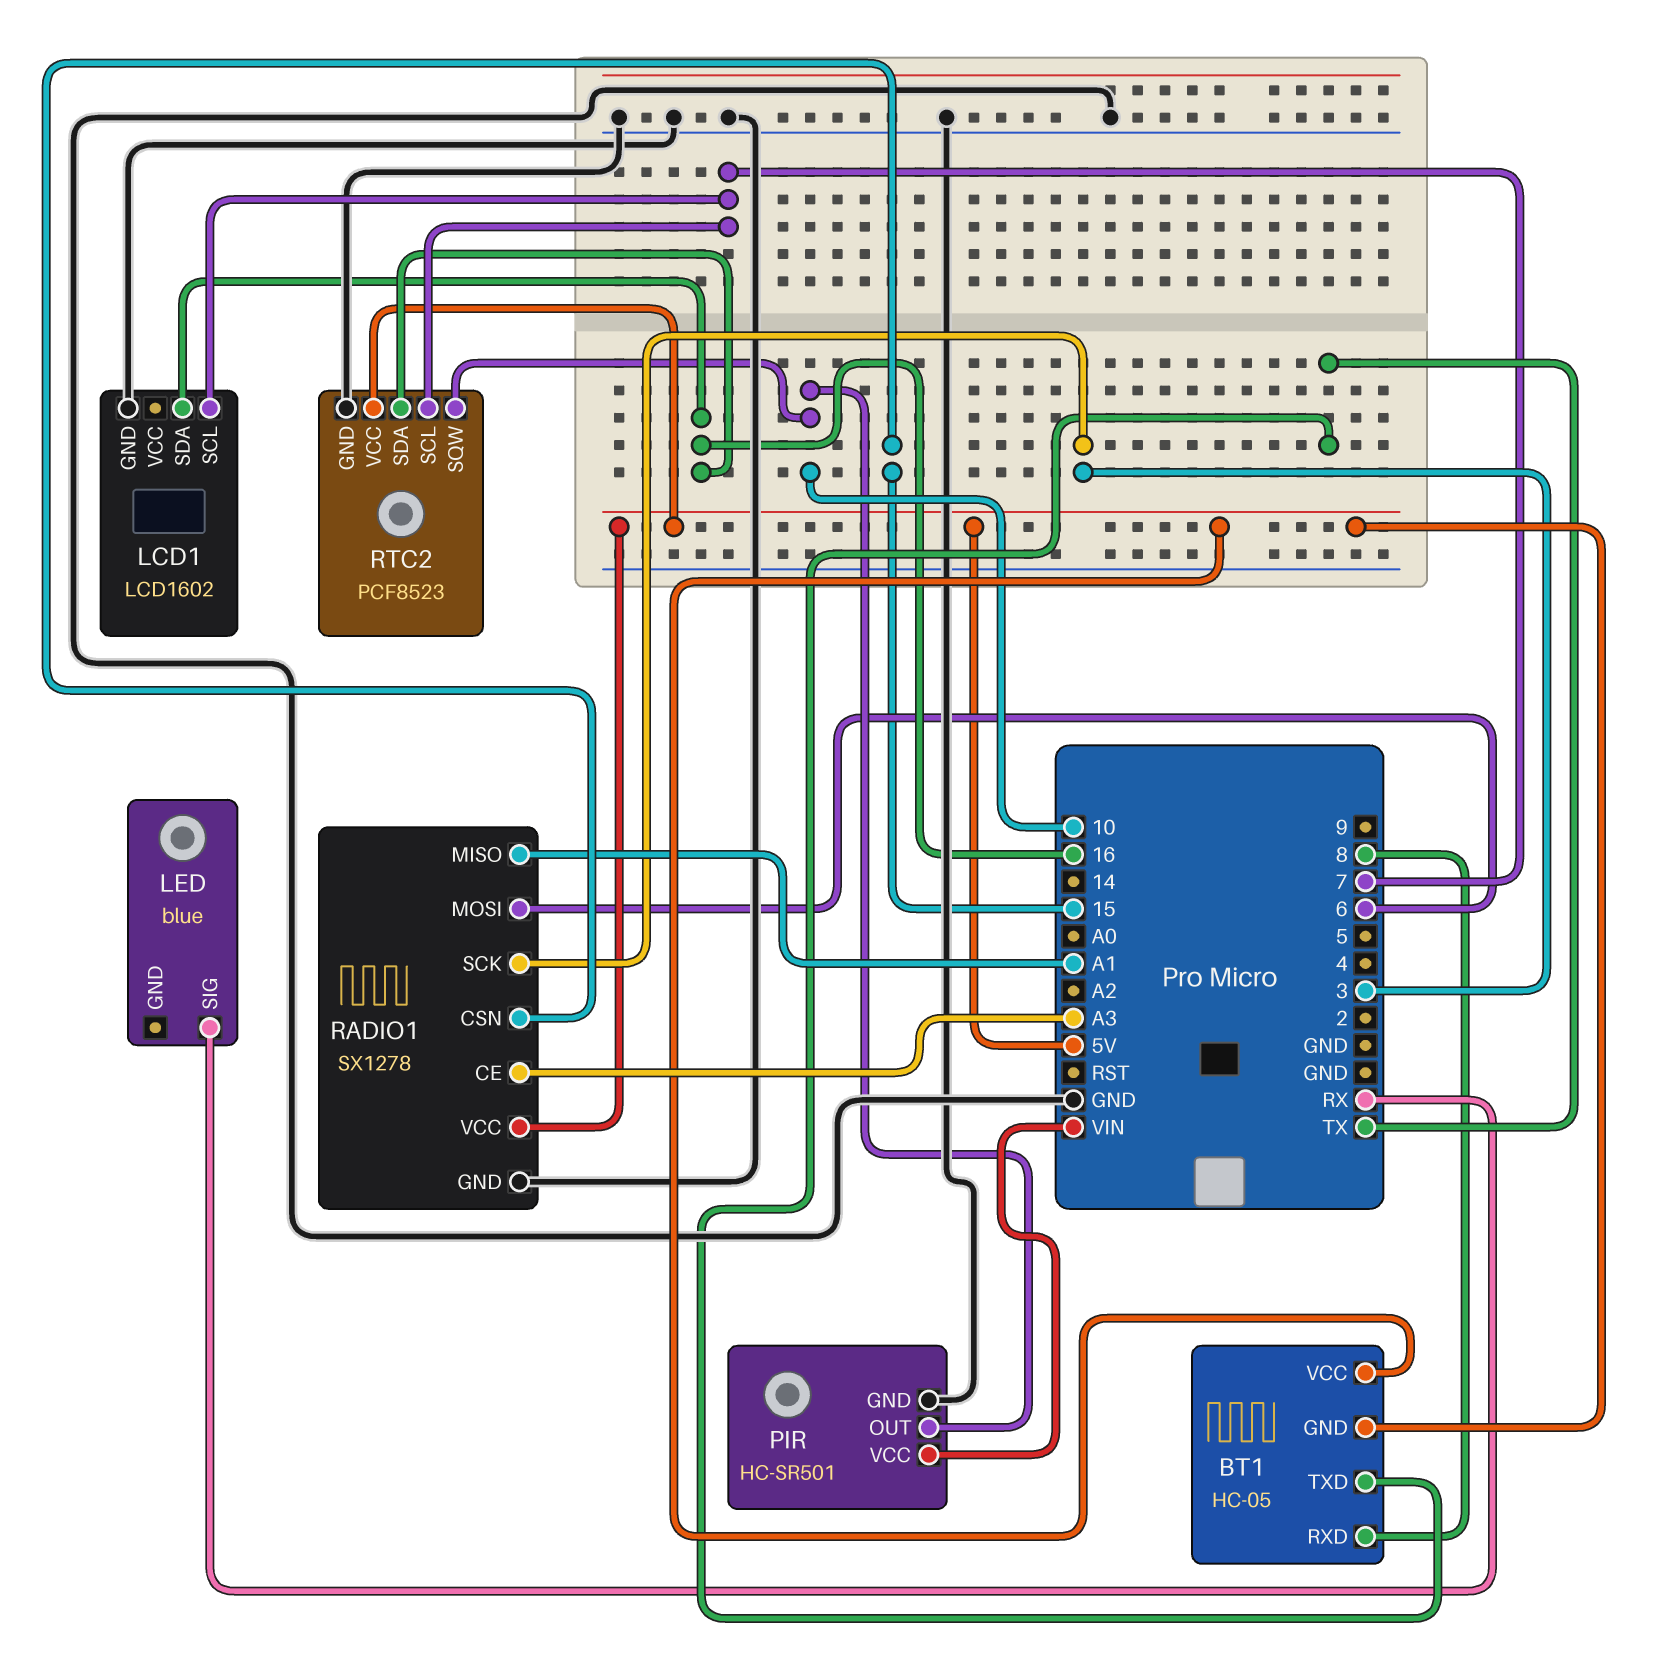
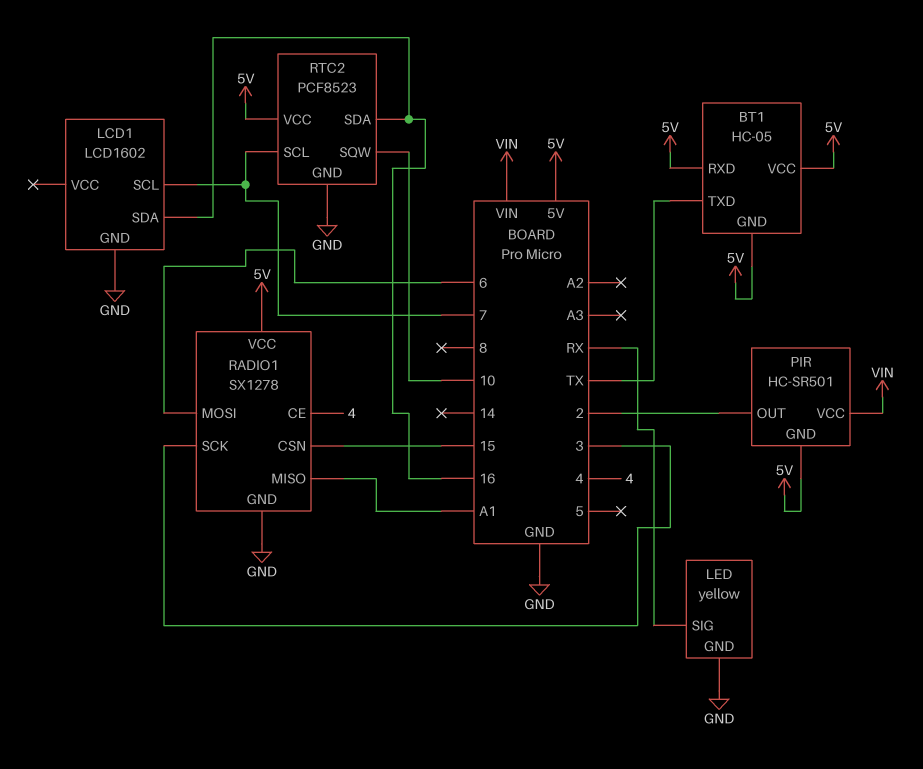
BT1 pin RXD: 8 -> 5V
LED: blue -> yellow
LED pin GND: none -> GND
PIR pin GND: GND -> 5V
PIR pin OUT: 10 -> 2
RADIO1 pin CE: A3 -> 4

